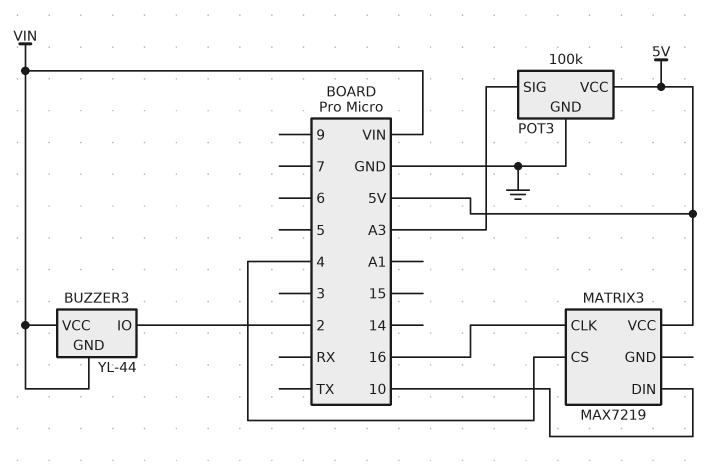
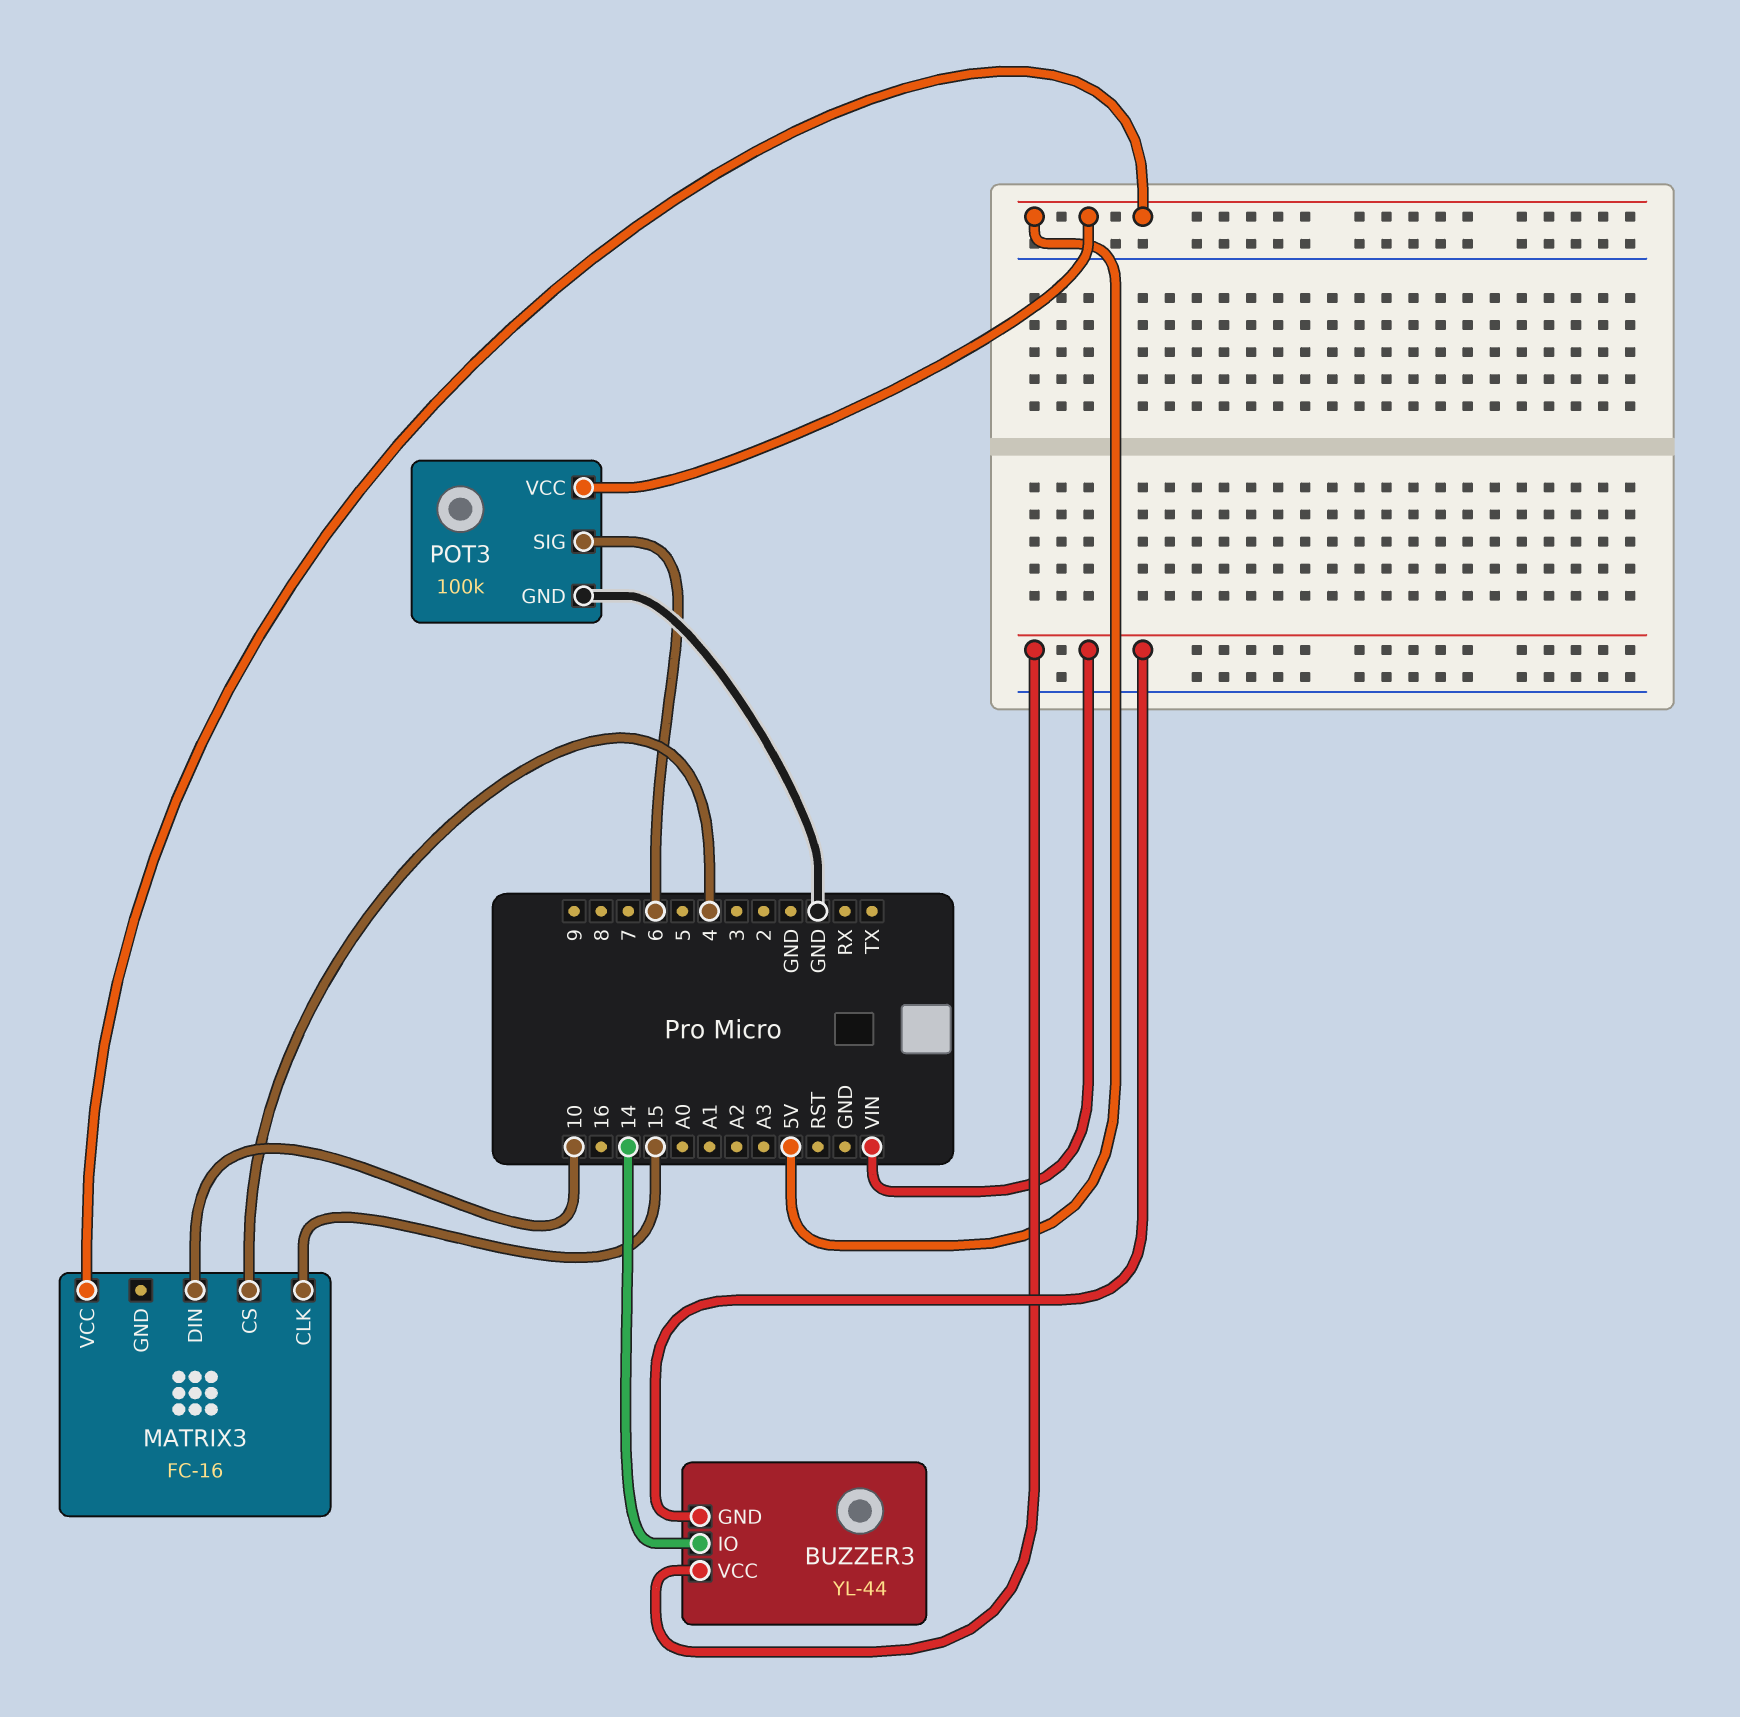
BUZZER3 pin IO: 2 -> 14
MATRIX3: MAX7219 -> FC-16
MATRIX3 pin CLK: 16 -> 15
POT3 pin SIG: A3 -> 6

